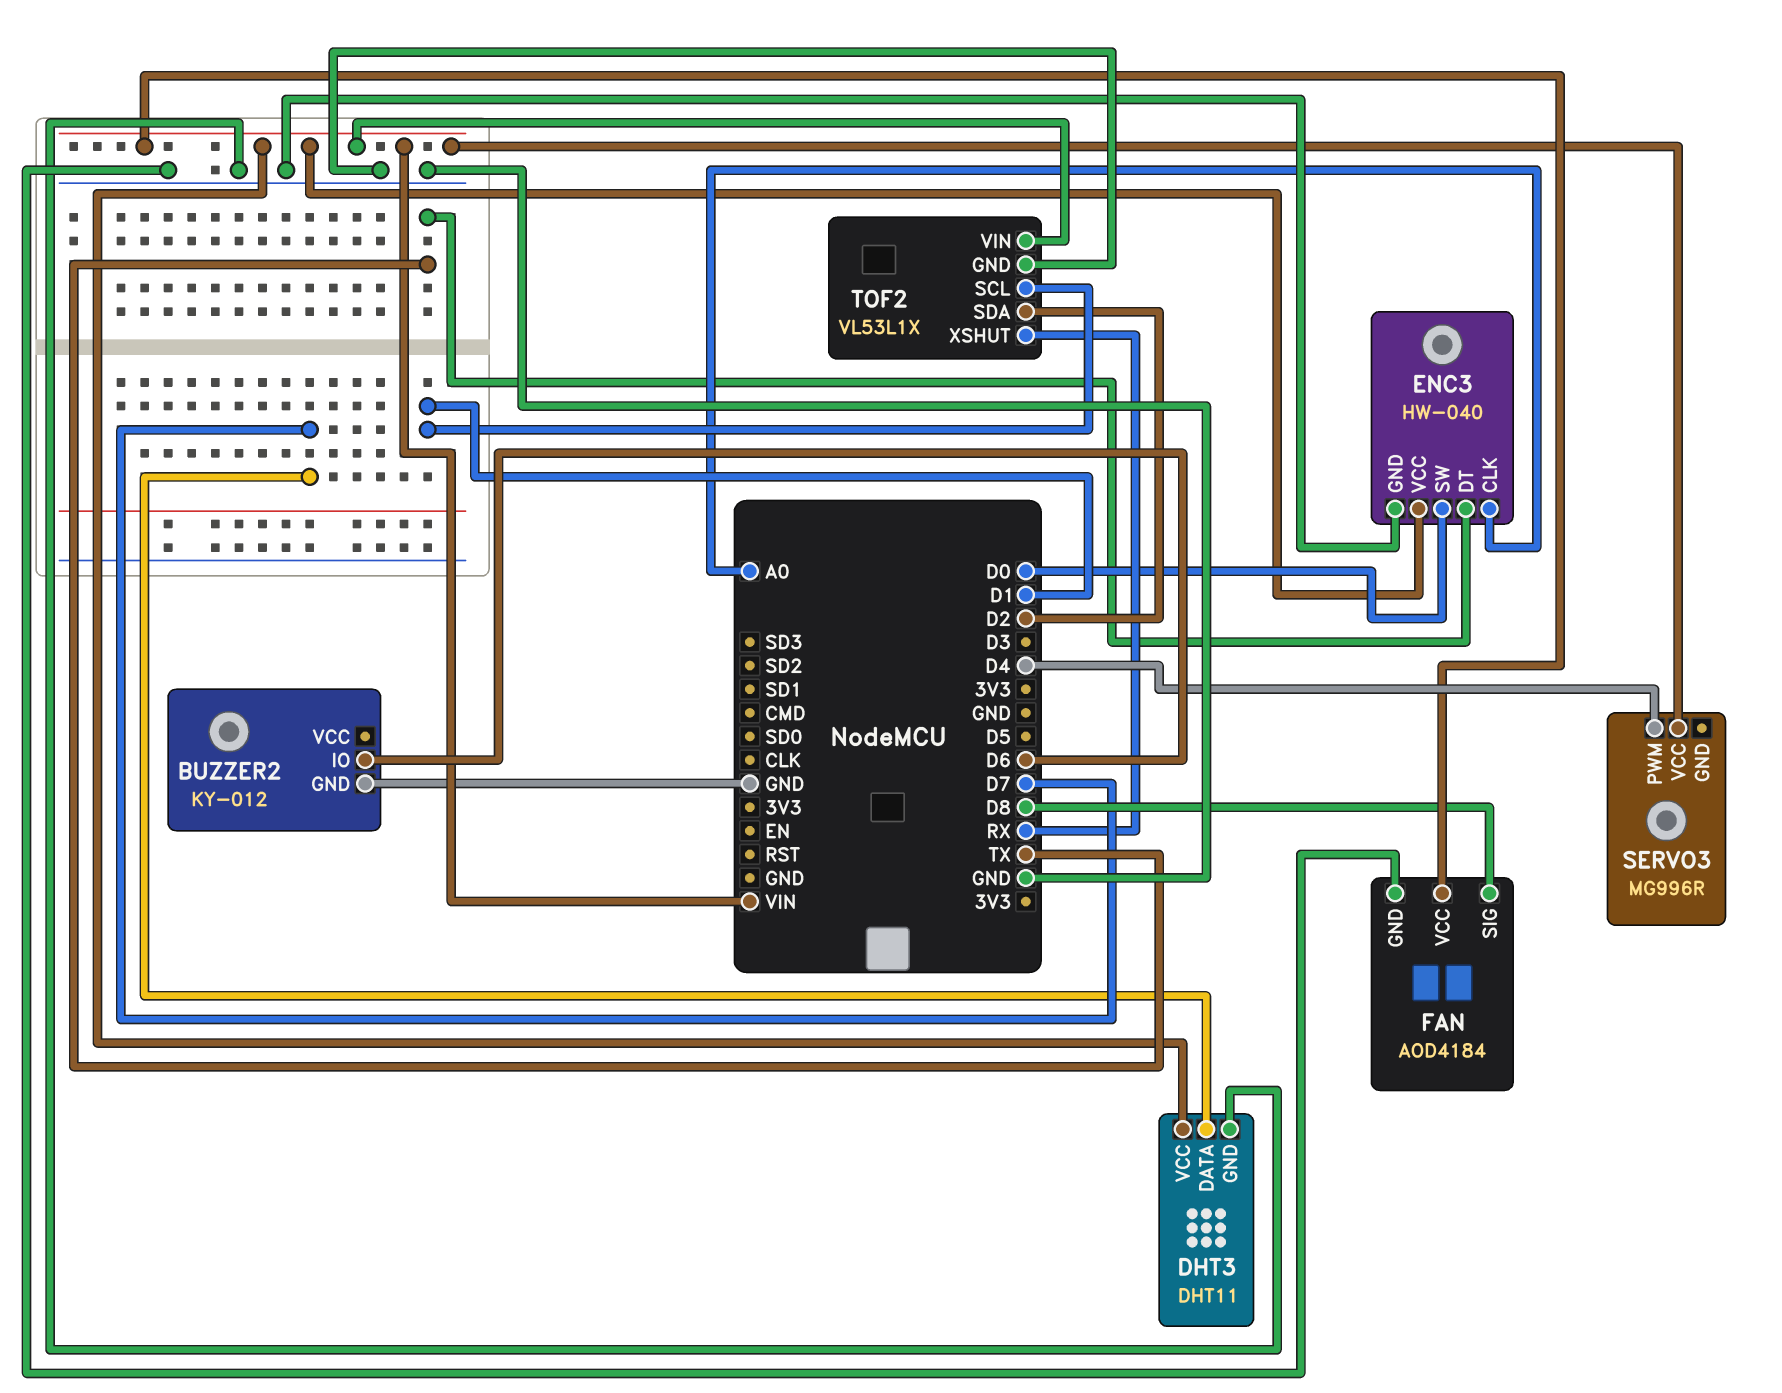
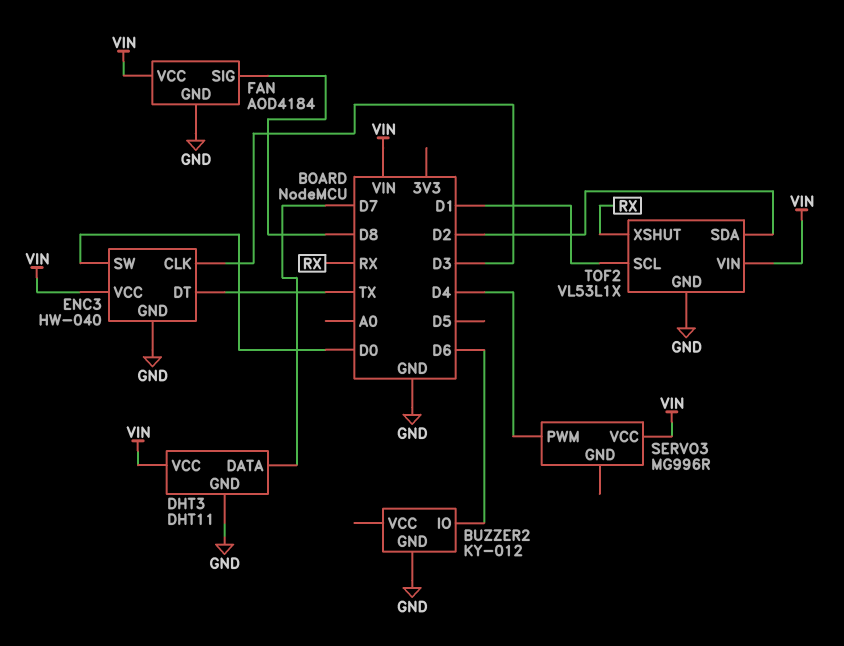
ENC3 pin CLK: A0 -> D3

